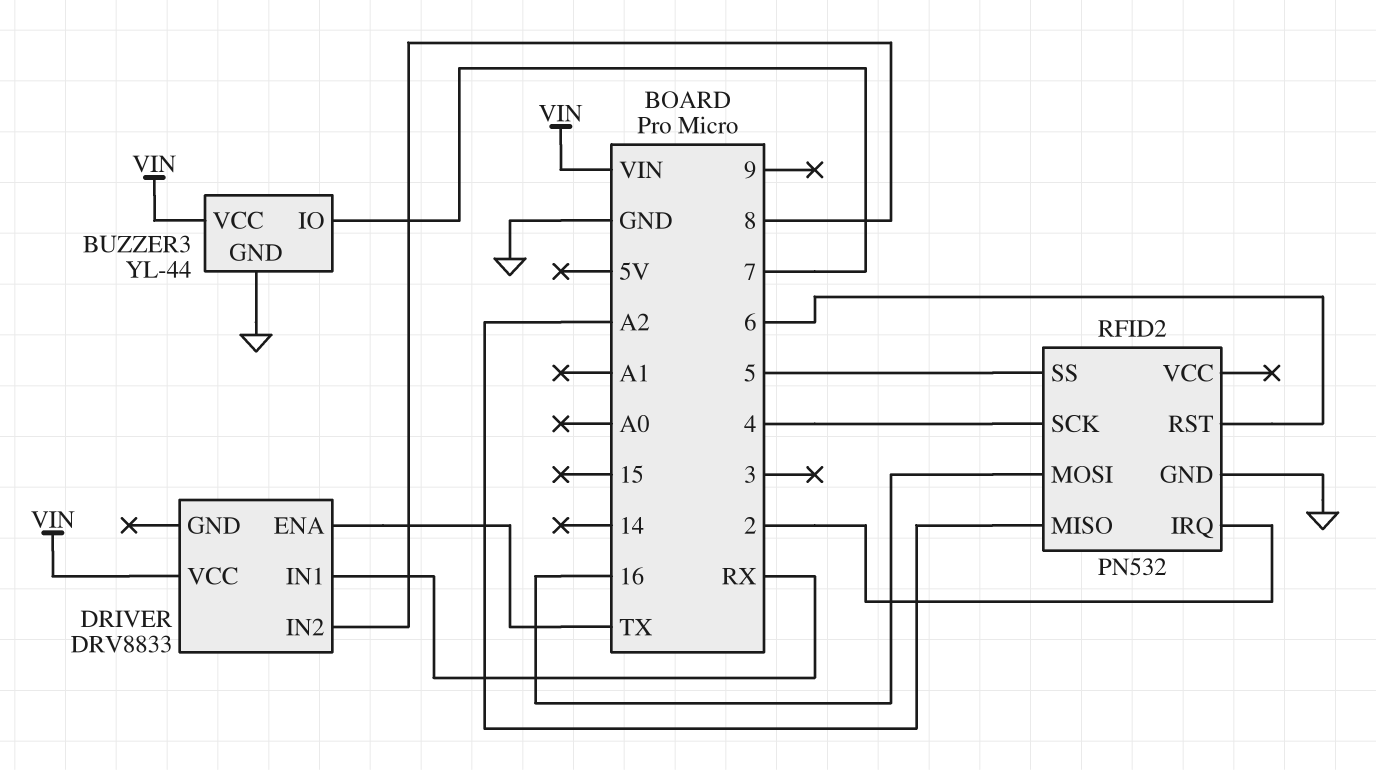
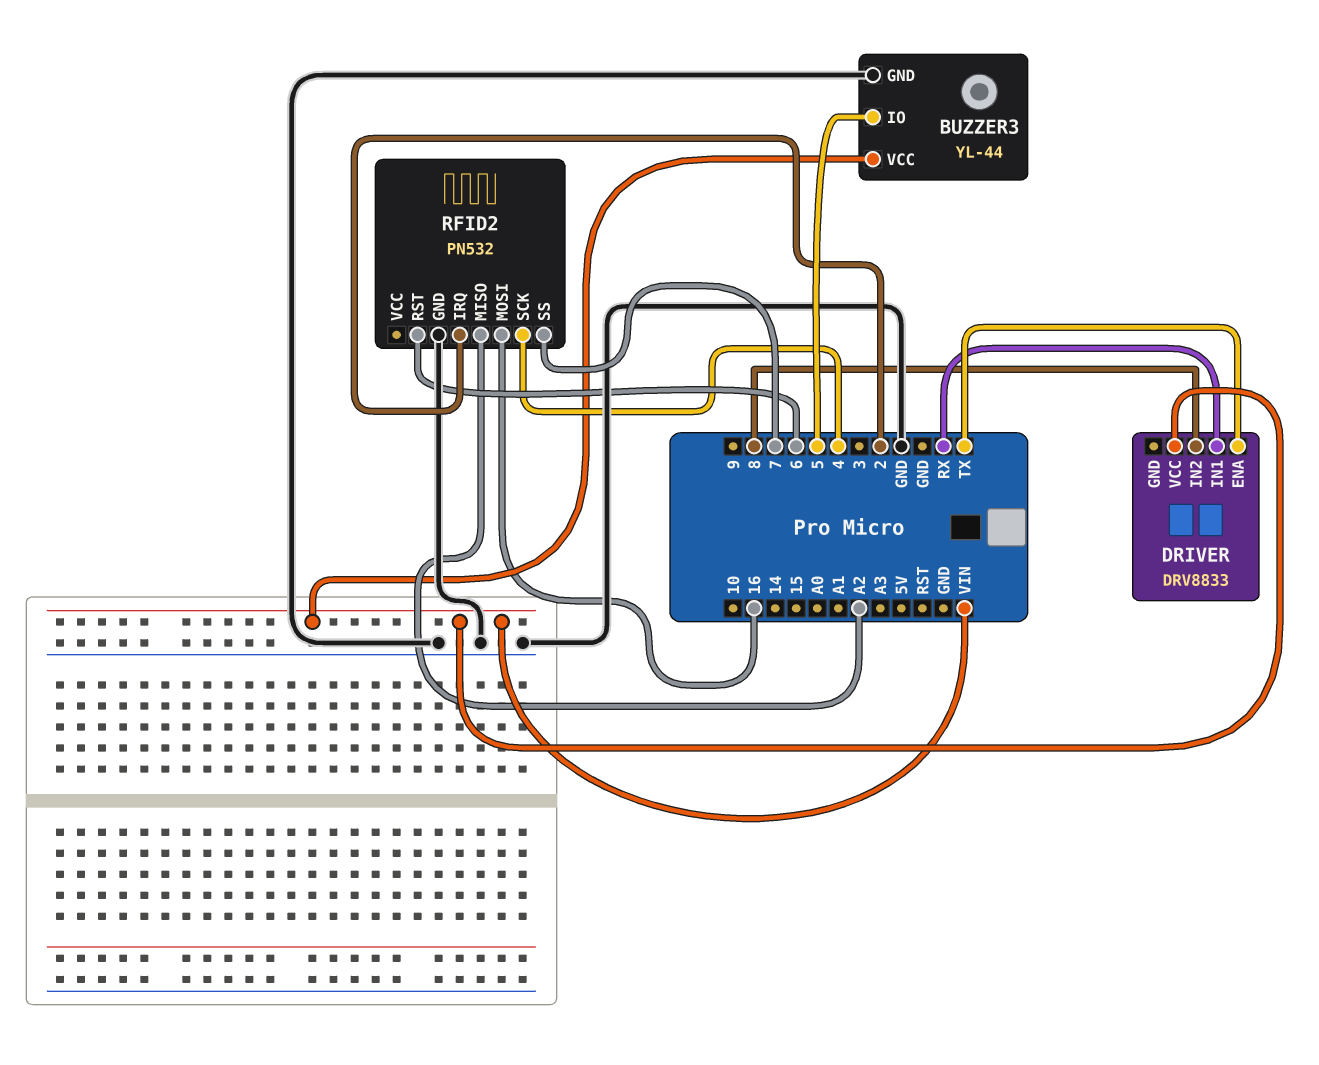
BUZZER3 pin IO: 7 -> 5
RFID2 pin SS: 5 -> 7

